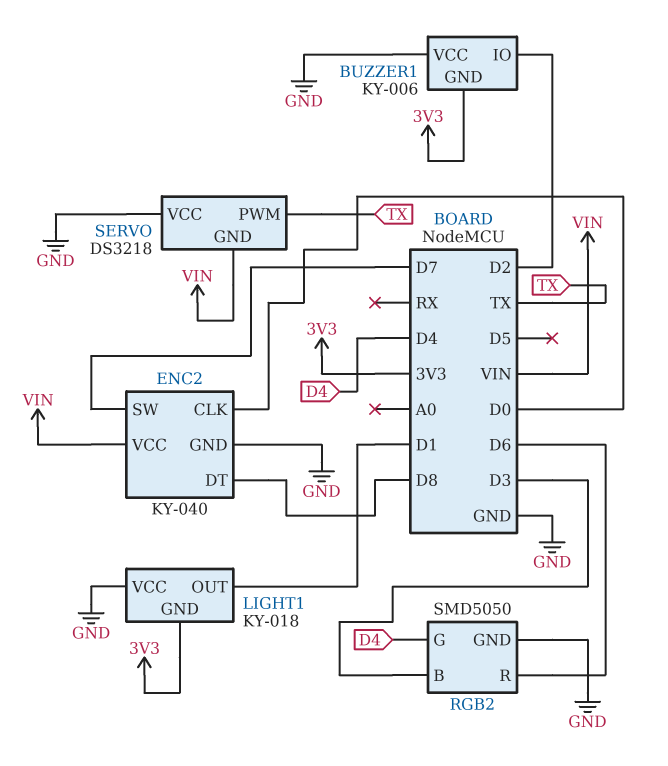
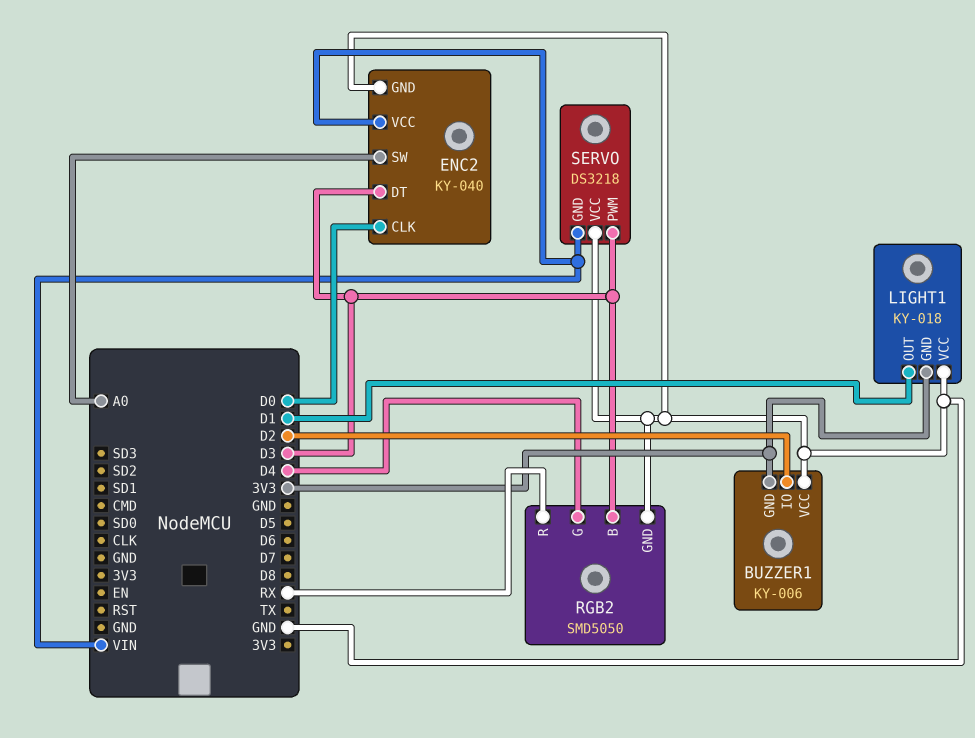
ENC2 pin DT: D8 -> D3
ENC2 pin SW: D7 -> A0
RGB2 pin R: D6 -> RX
SERVO pin PWM: TX -> D3

